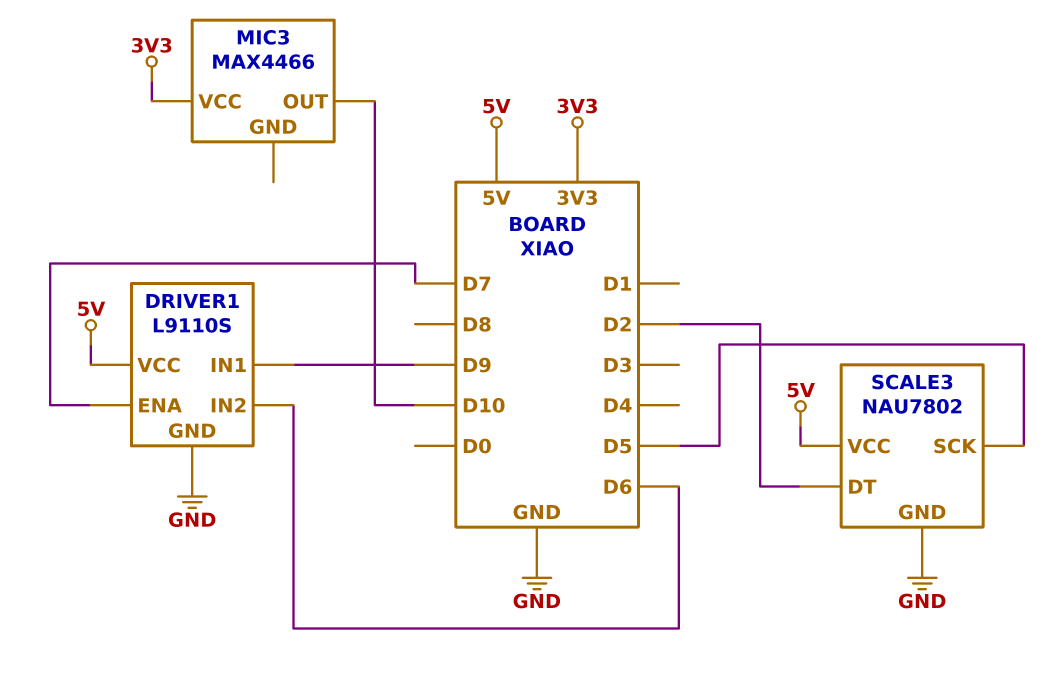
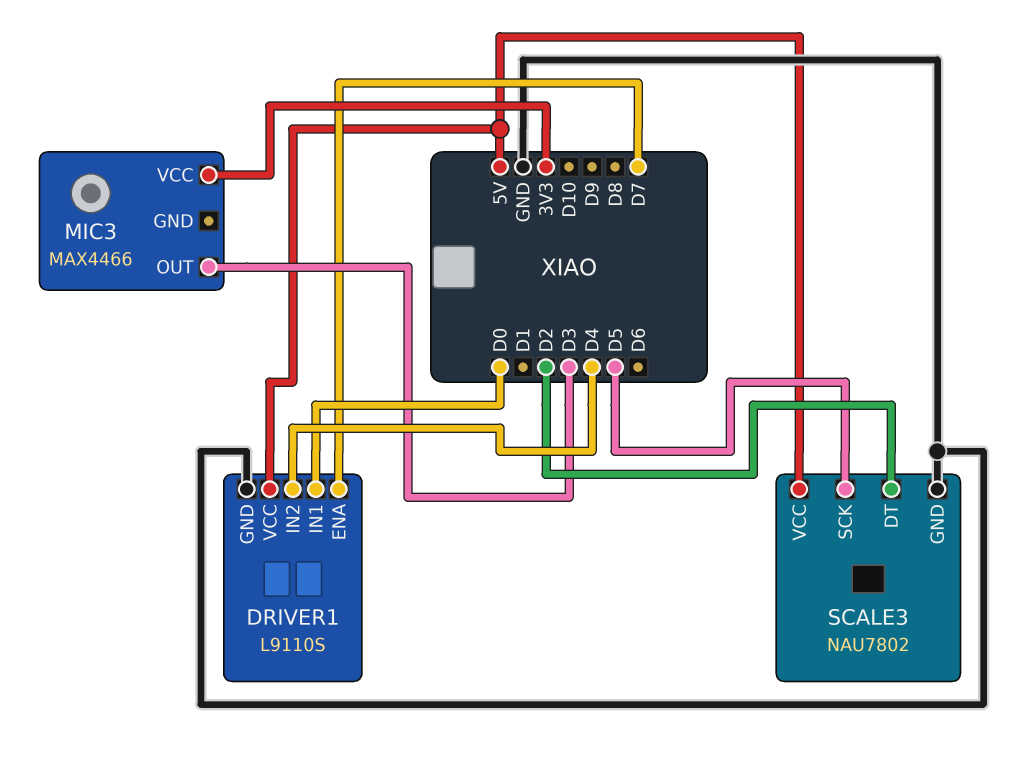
DRIVER1 pin IN1: D9 -> D0
DRIVER1 pin IN2: D6 -> D4
MIC3 pin OUT: D10 -> D3

